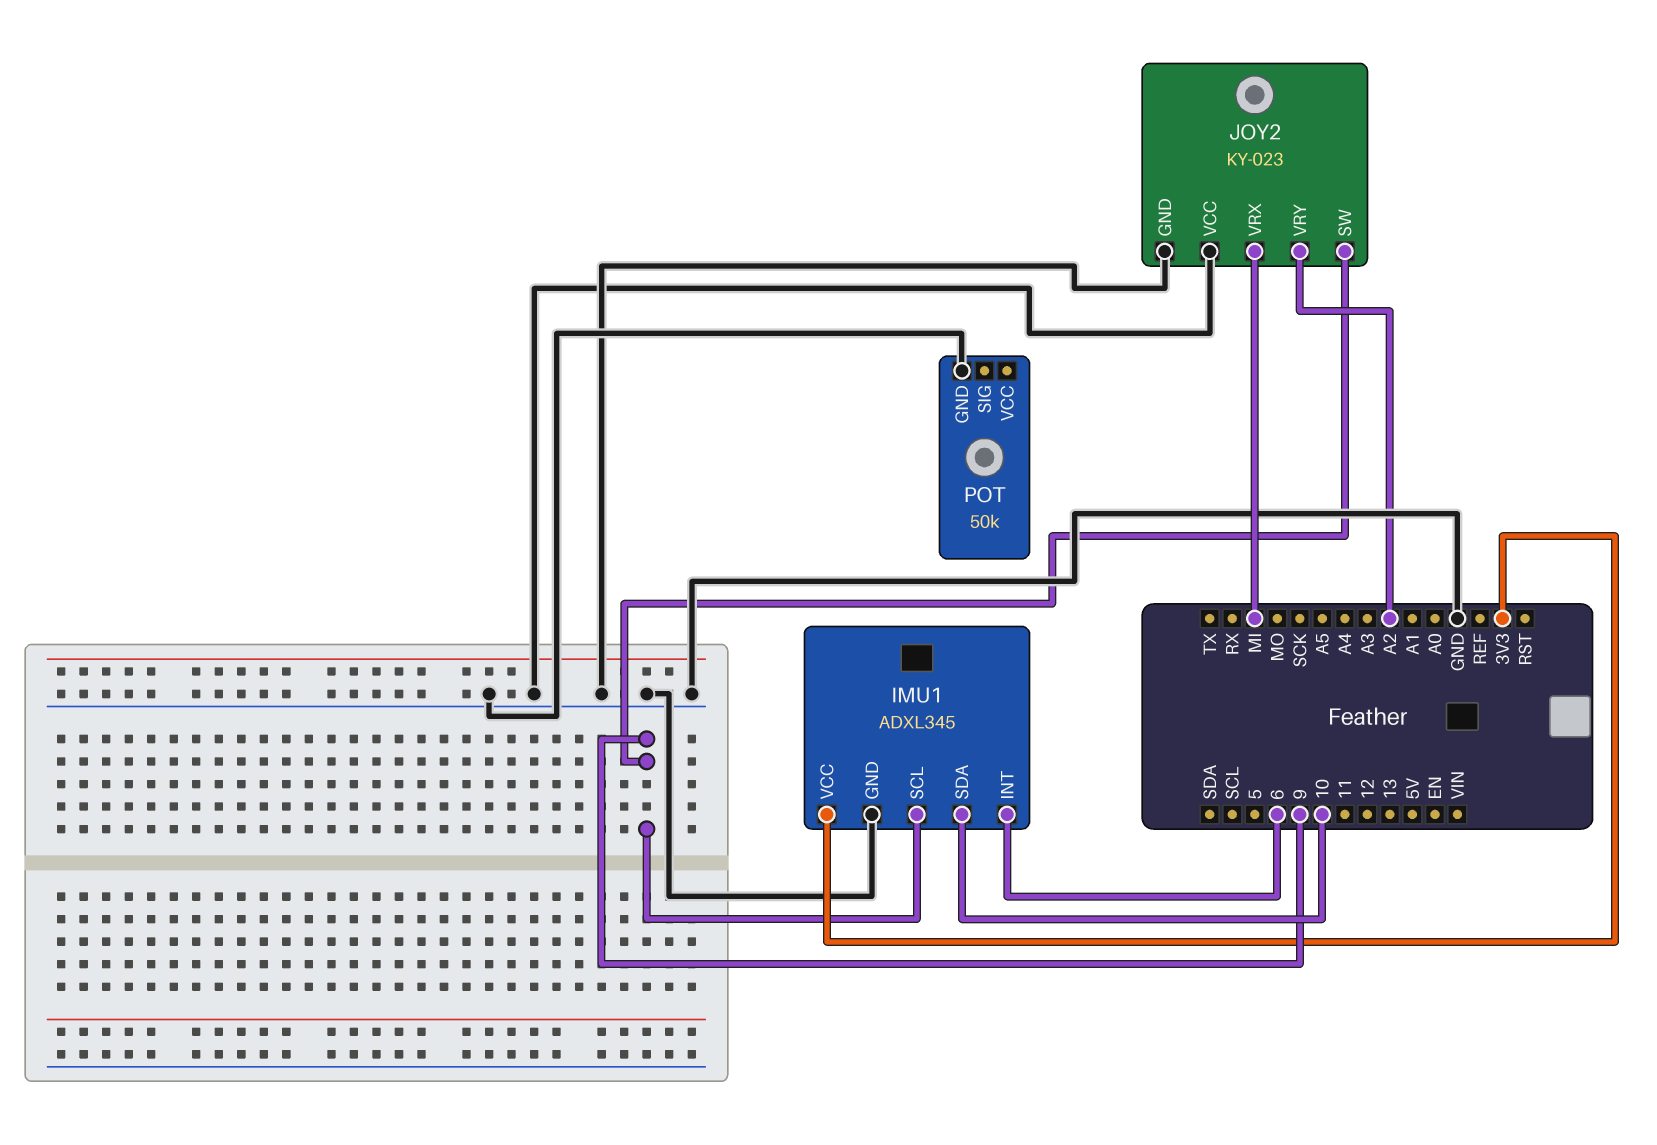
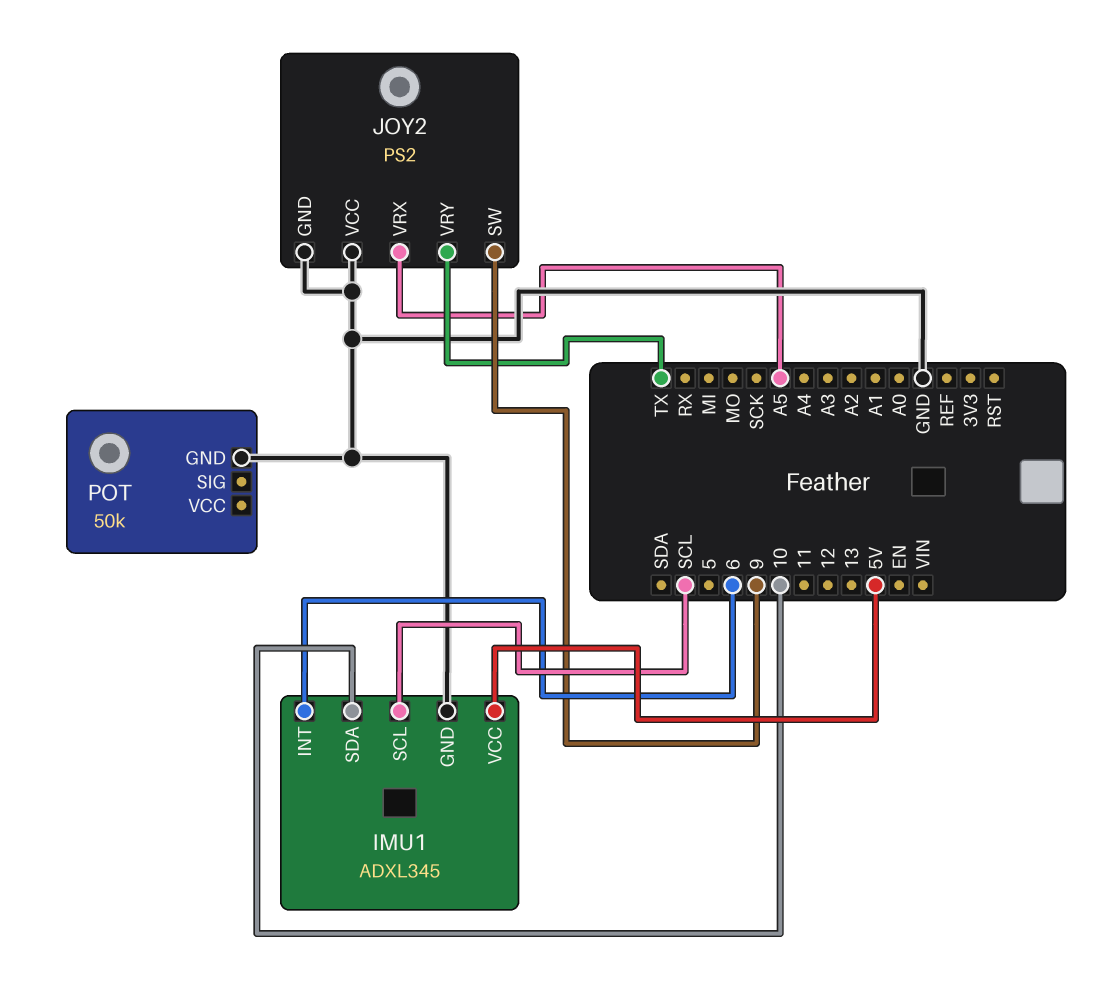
IMU1 pin SCL: 9 -> SCL
IMU1 pin VCC: 3V3 -> 5V
JOY2: KY-023 -> PS2
JOY2 pin VRX: MI -> A5
JOY2 pin VRY: A2 -> TX

